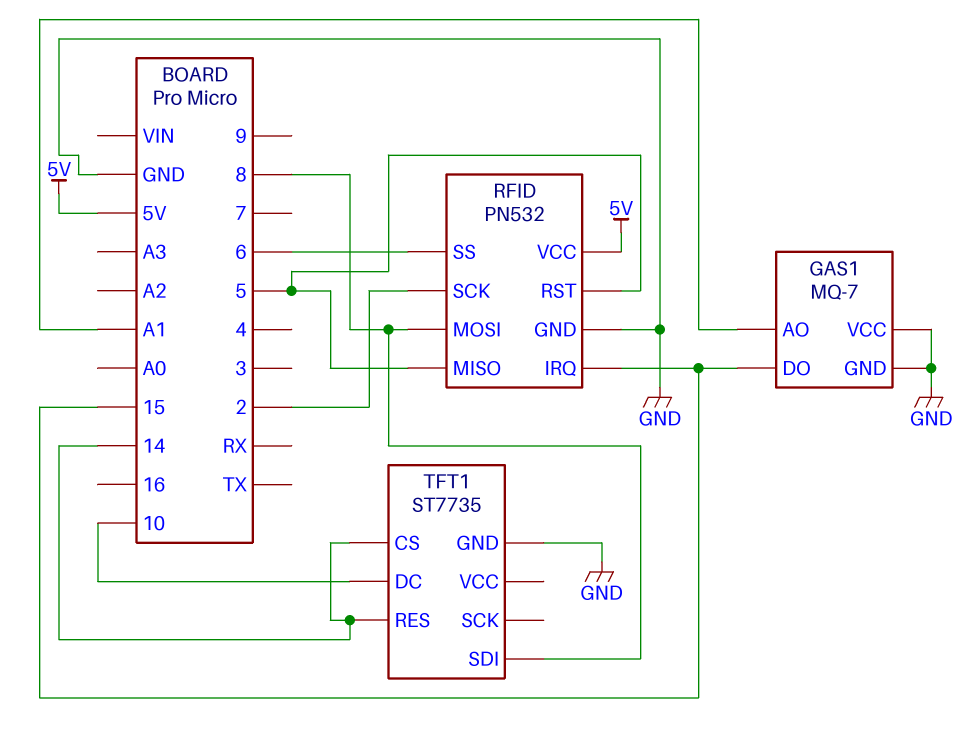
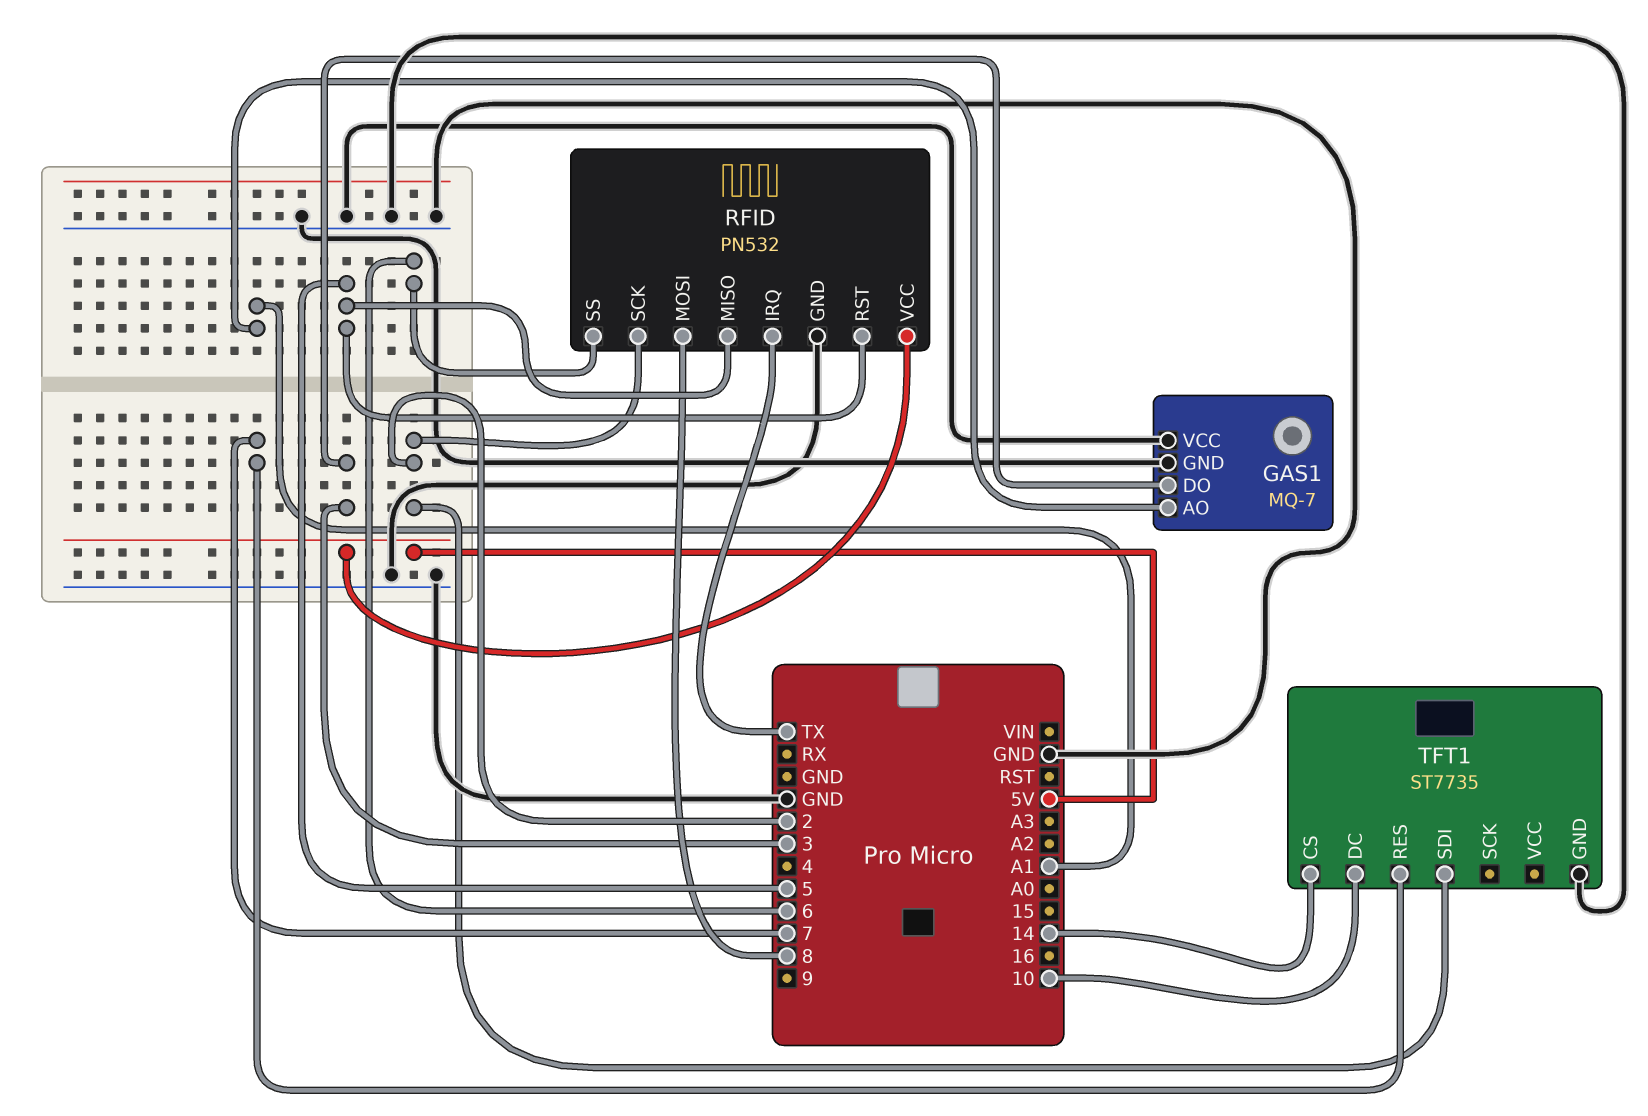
GAS1 pin DO: 15 -> 3
RFID pin IRQ: 15 -> TX
TFT1 pin RES: 14 -> 7
TFT1 pin SDI: 8 -> 2

